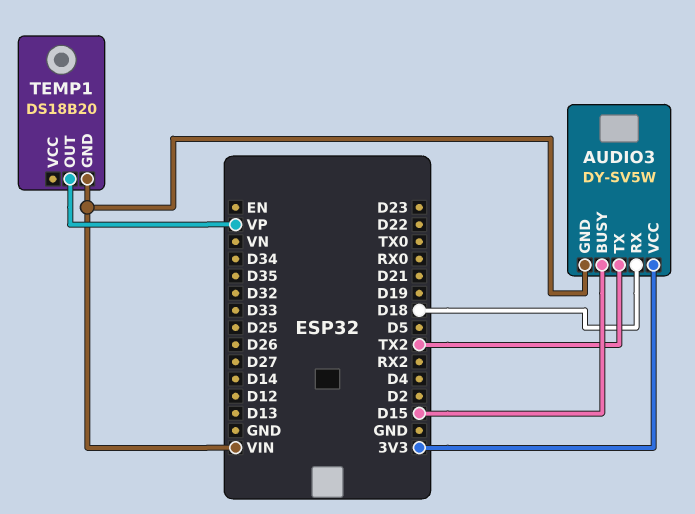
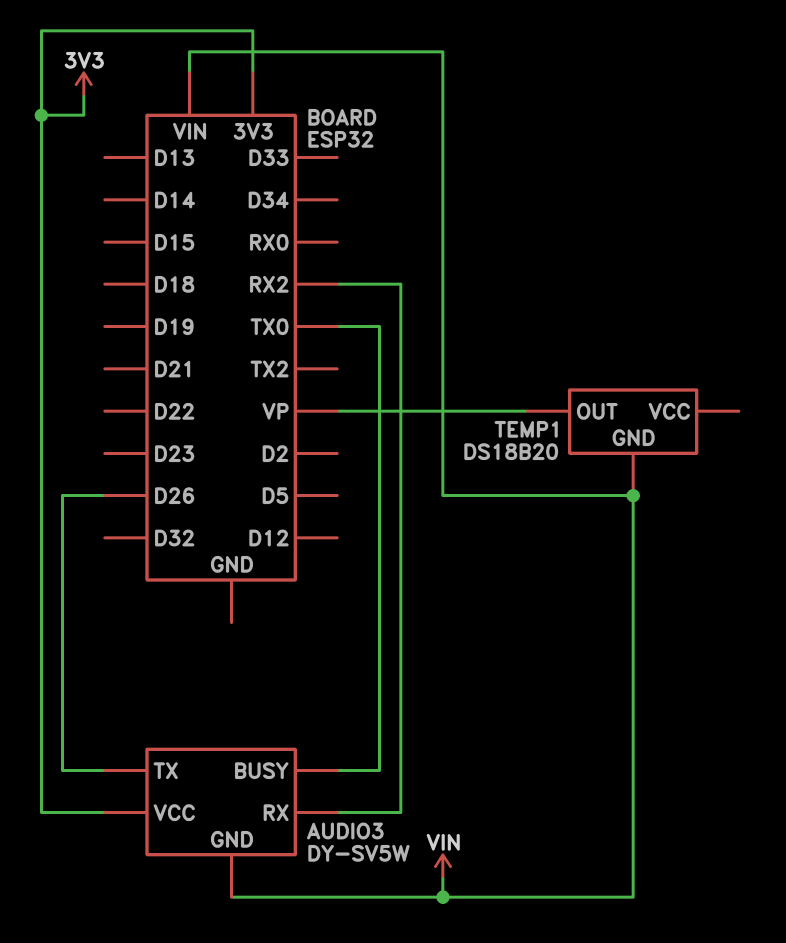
AUDIO3 pin BUSY: D15 -> TX0
AUDIO3 pin RX: D18 -> RX2
AUDIO3 pin TX: TX2 -> D26

